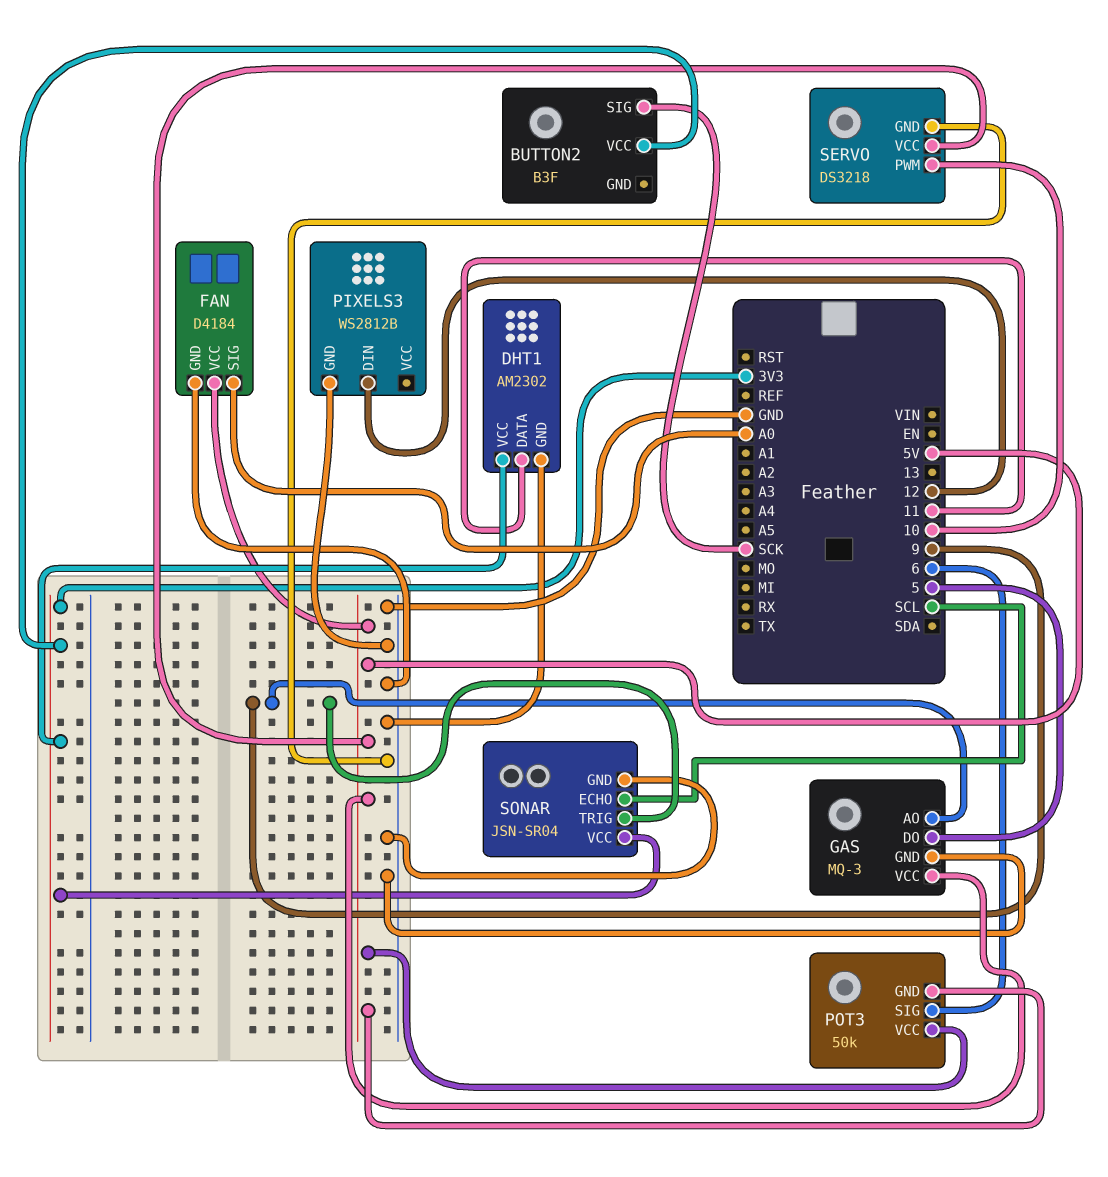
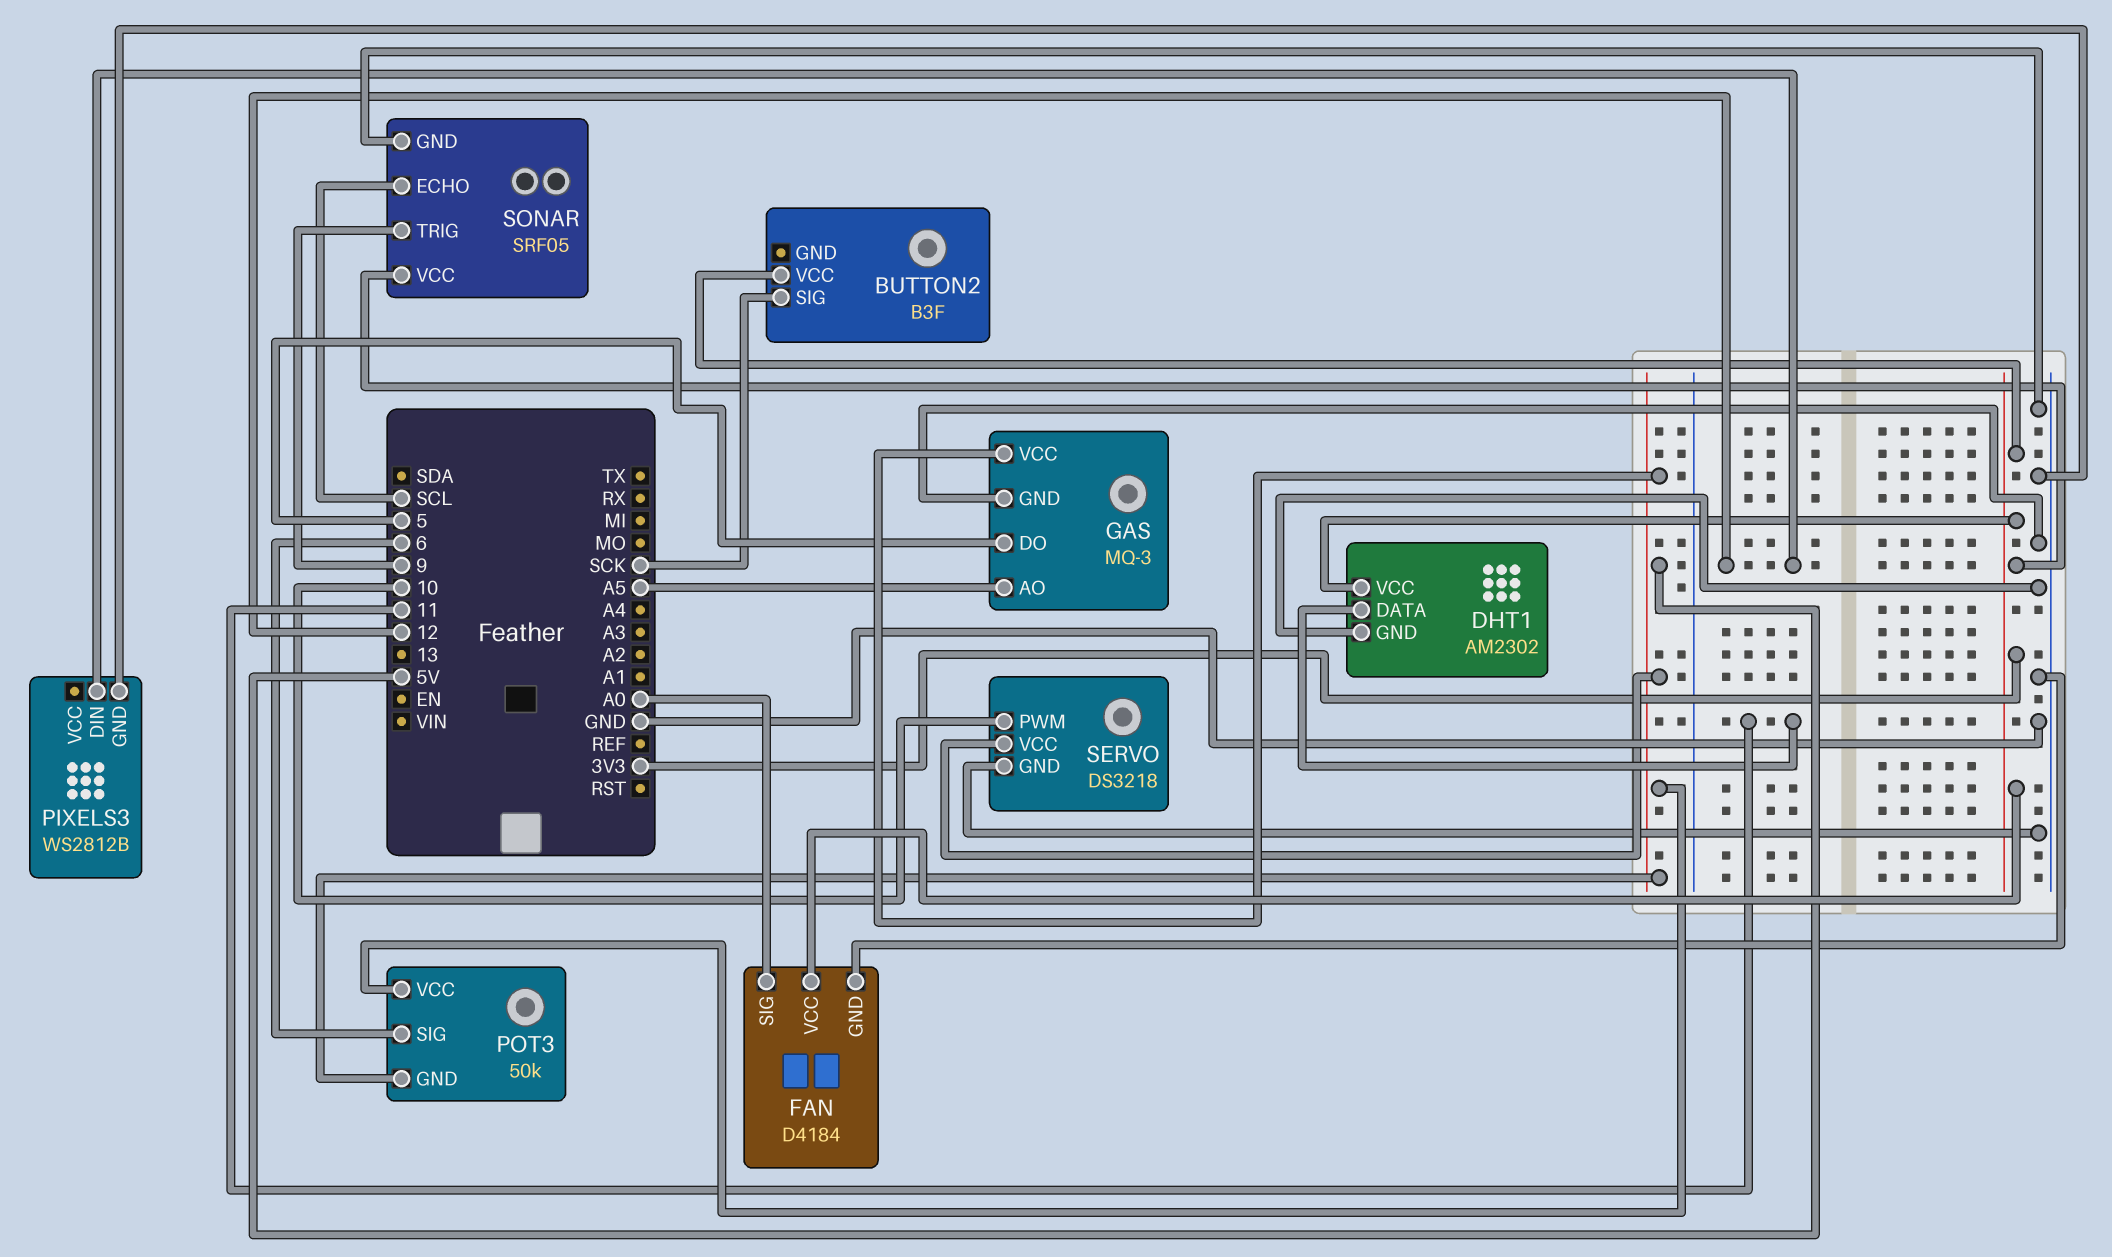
FAN pin VCC: 5V -> 3V3
GAS pin AO: 9 -> A5
SONAR: JSN-SR04 -> SRF05

